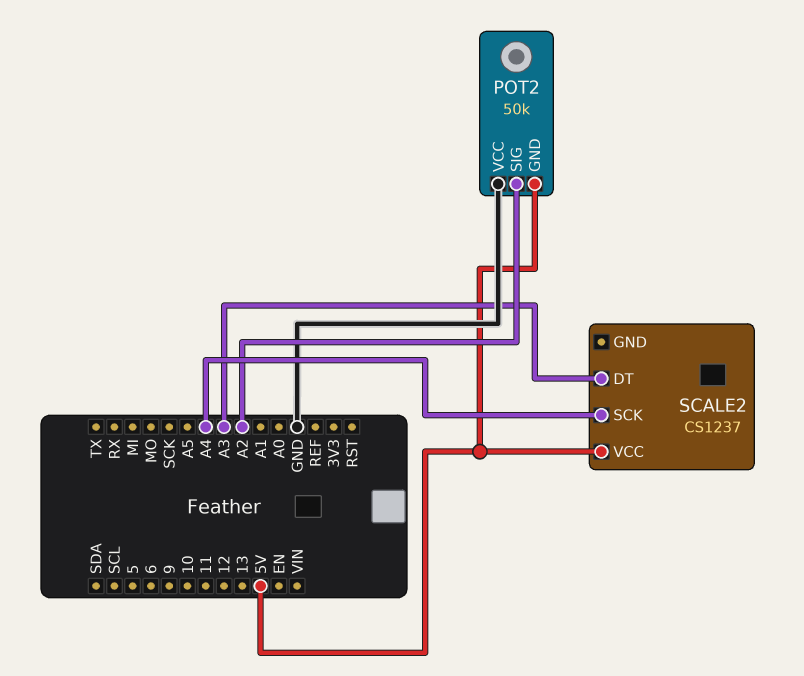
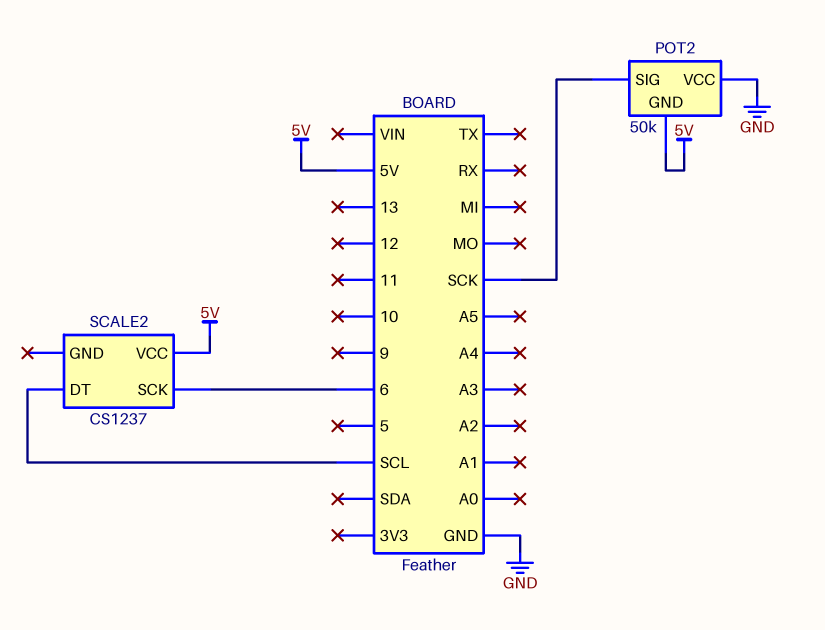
POT2 pin SIG: A2 -> SCK
SCALE2 pin DT: A3 -> SCL
SCALE2 pin SCK: A4 -> 6

